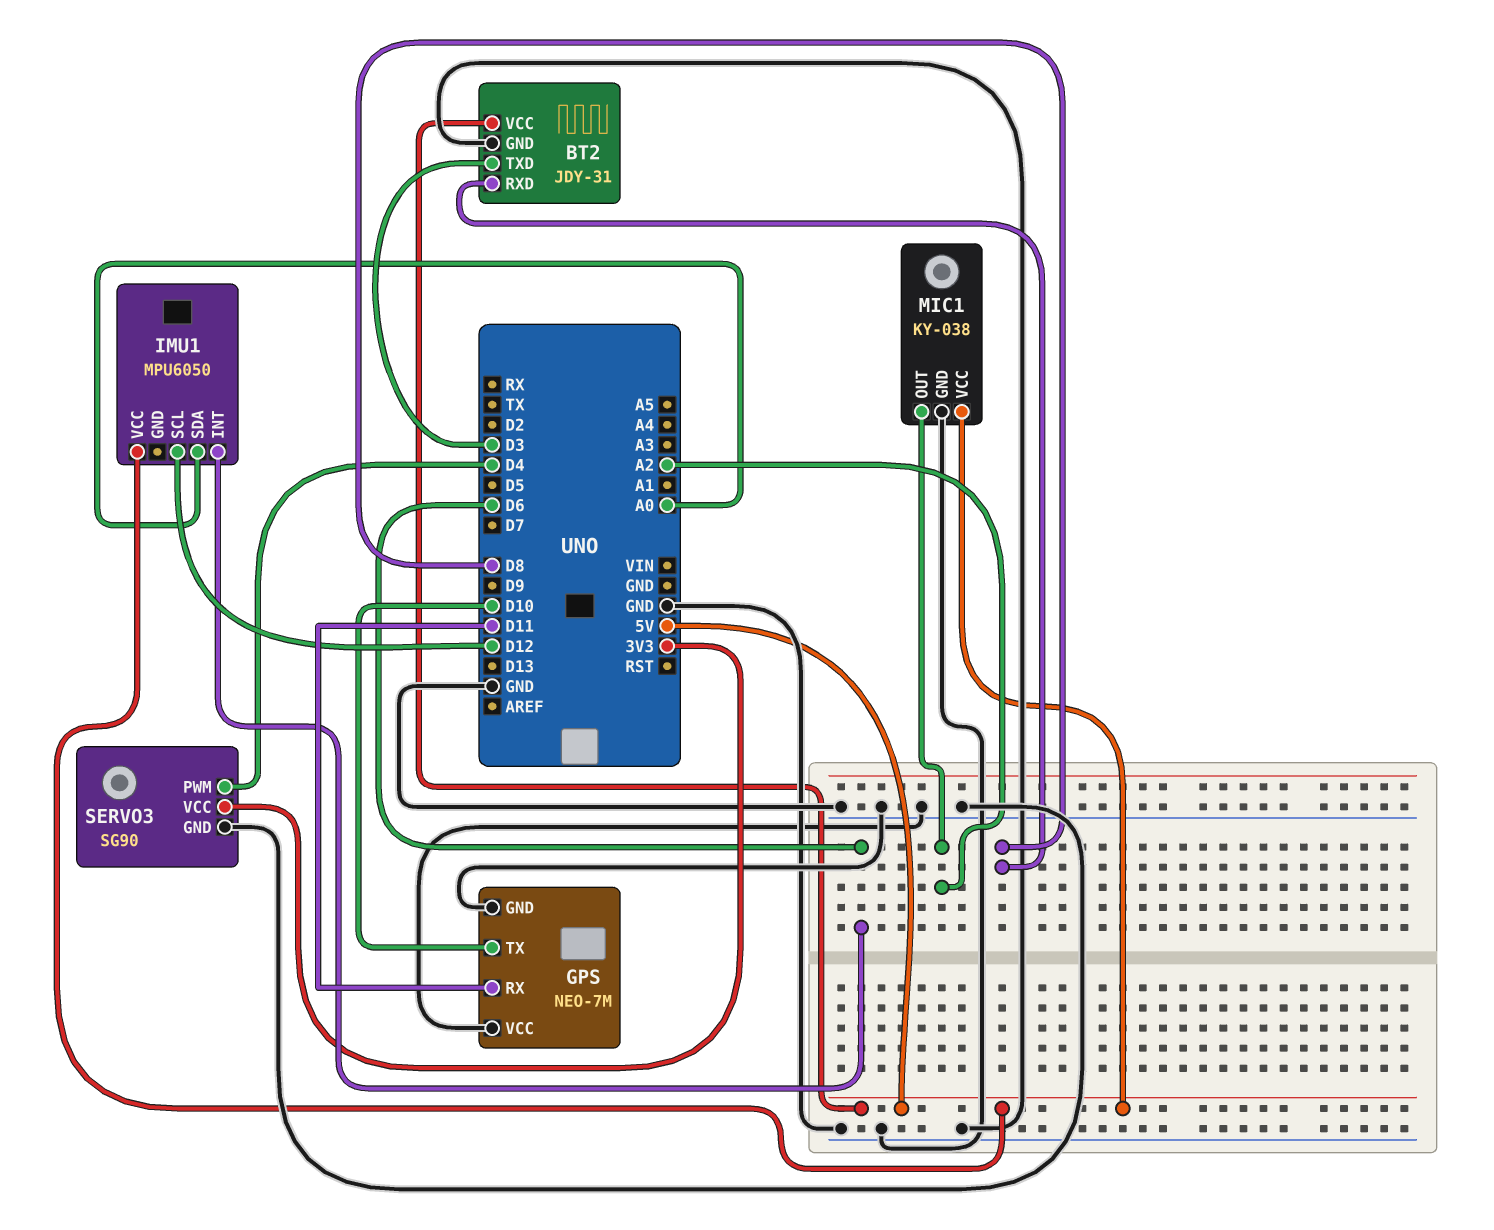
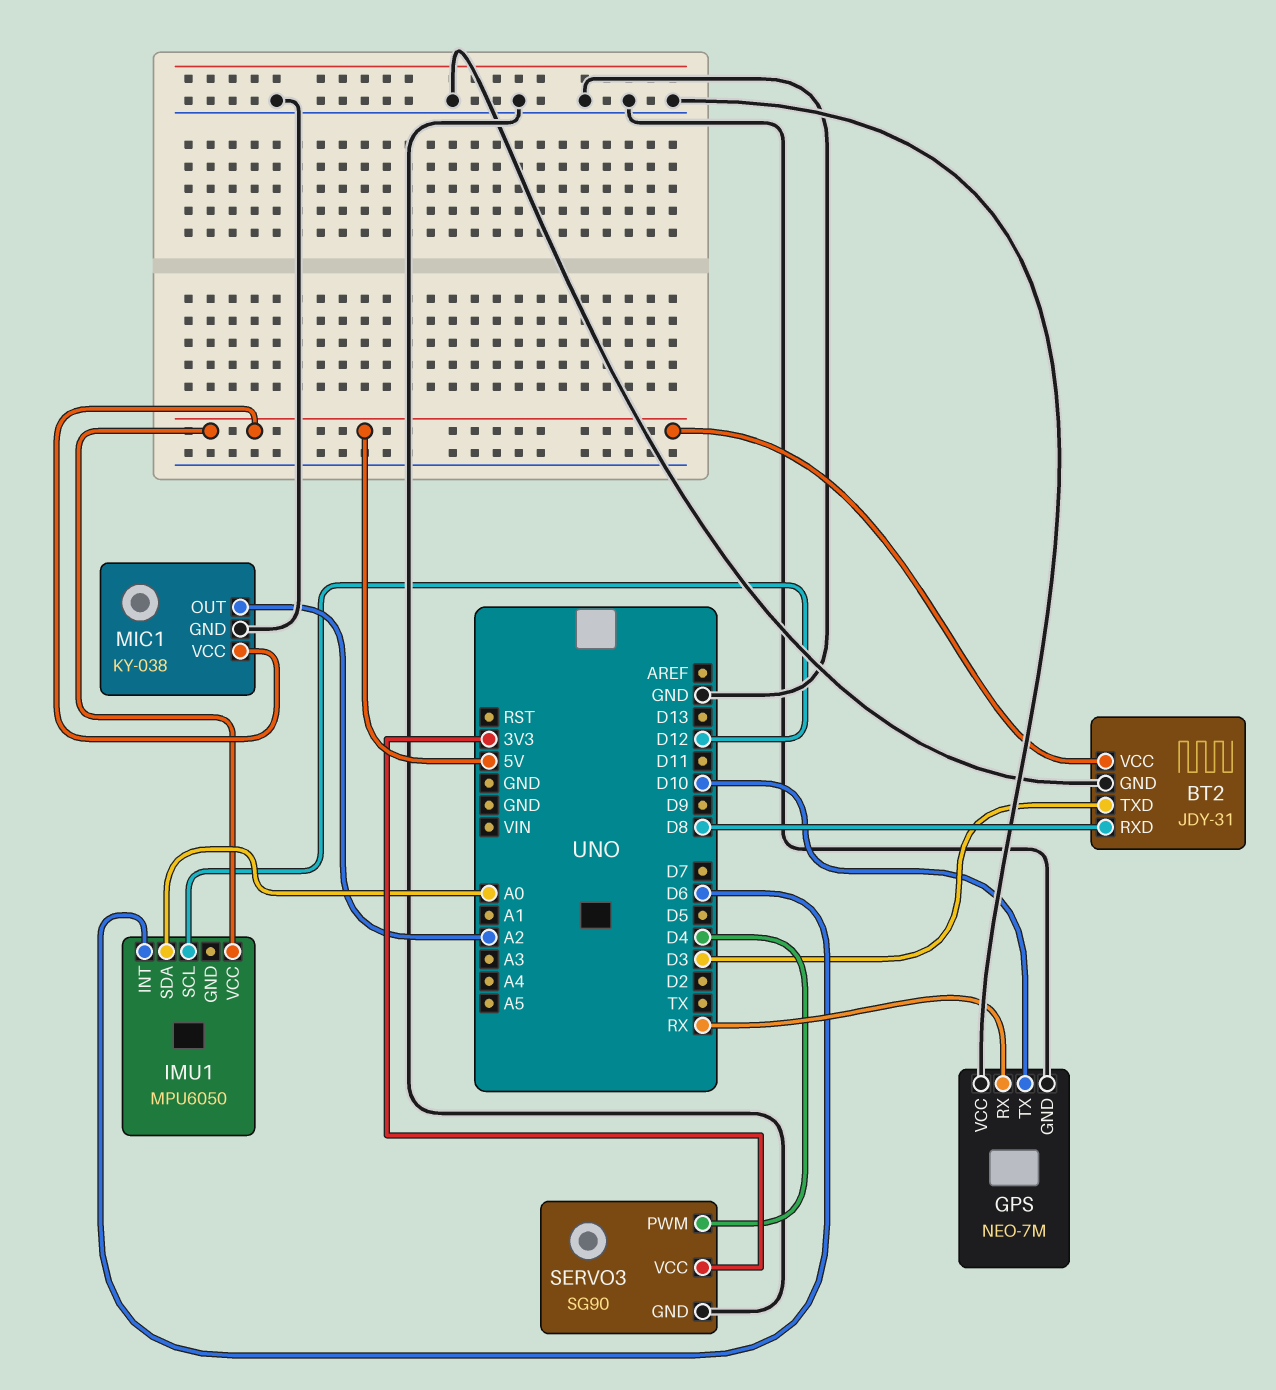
GPS pin RX: D11 -> RX

